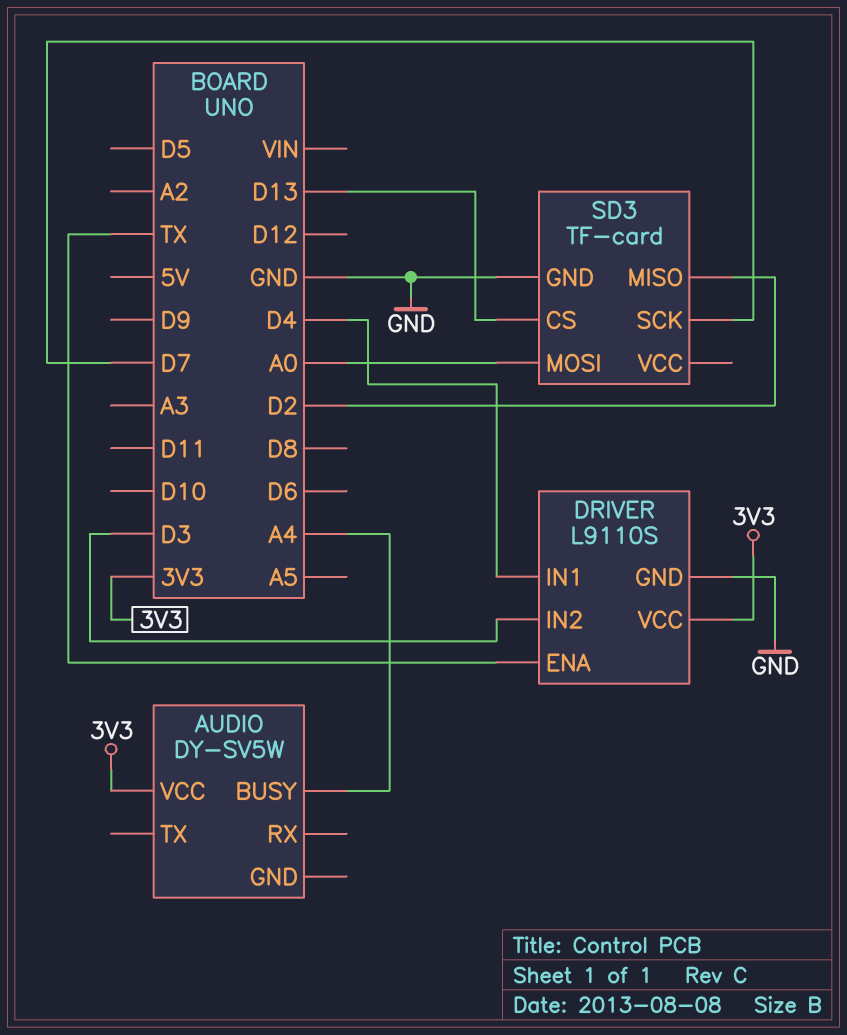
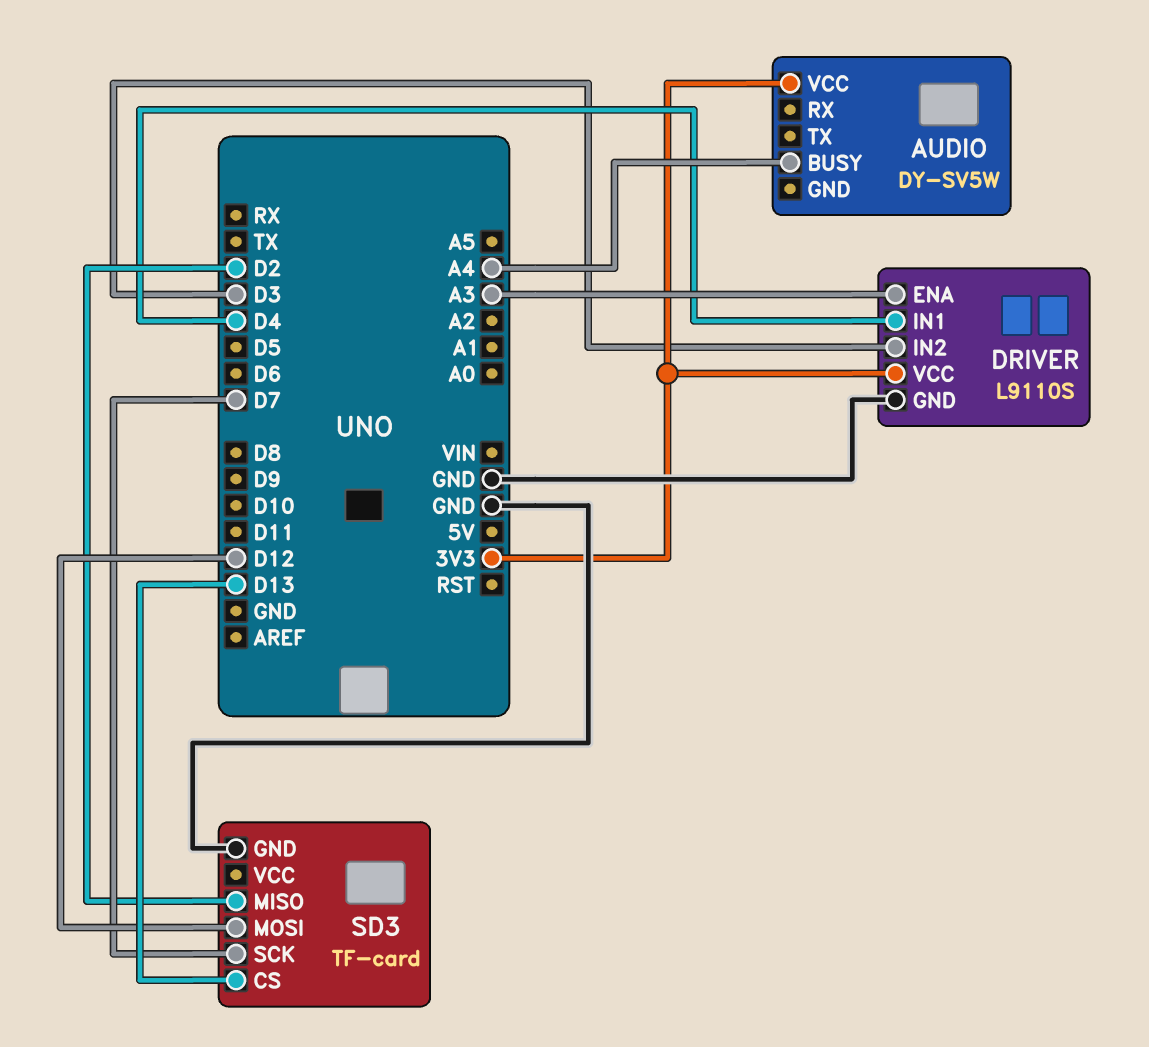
DRIVER pin ENA: TX -> A3
SD3 pin MOSI: A0 -> D12

